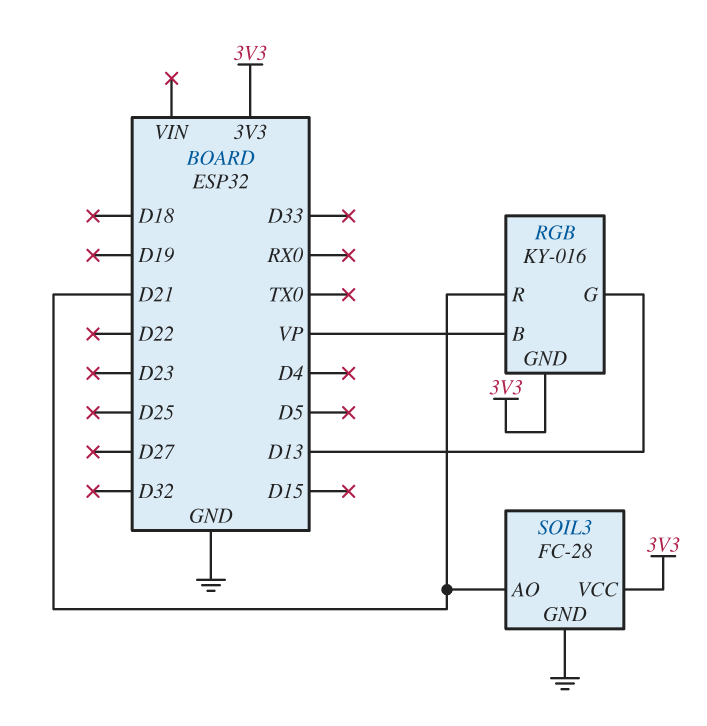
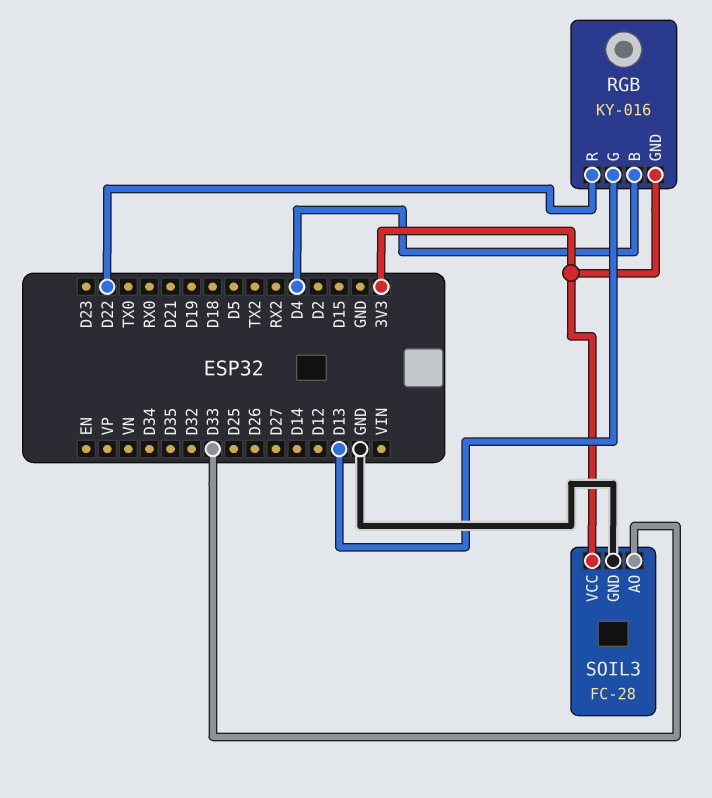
RGB pin B: VP -> D4
RGB pin R: D21 -> D22
SOIL3 pin AO: D21 -> D33

